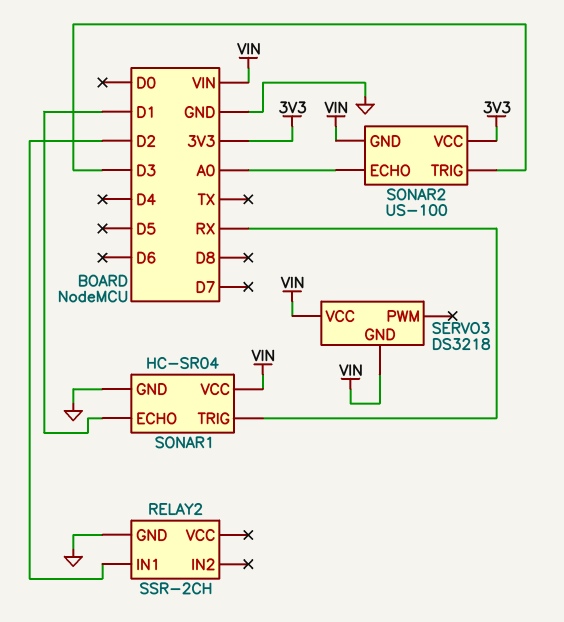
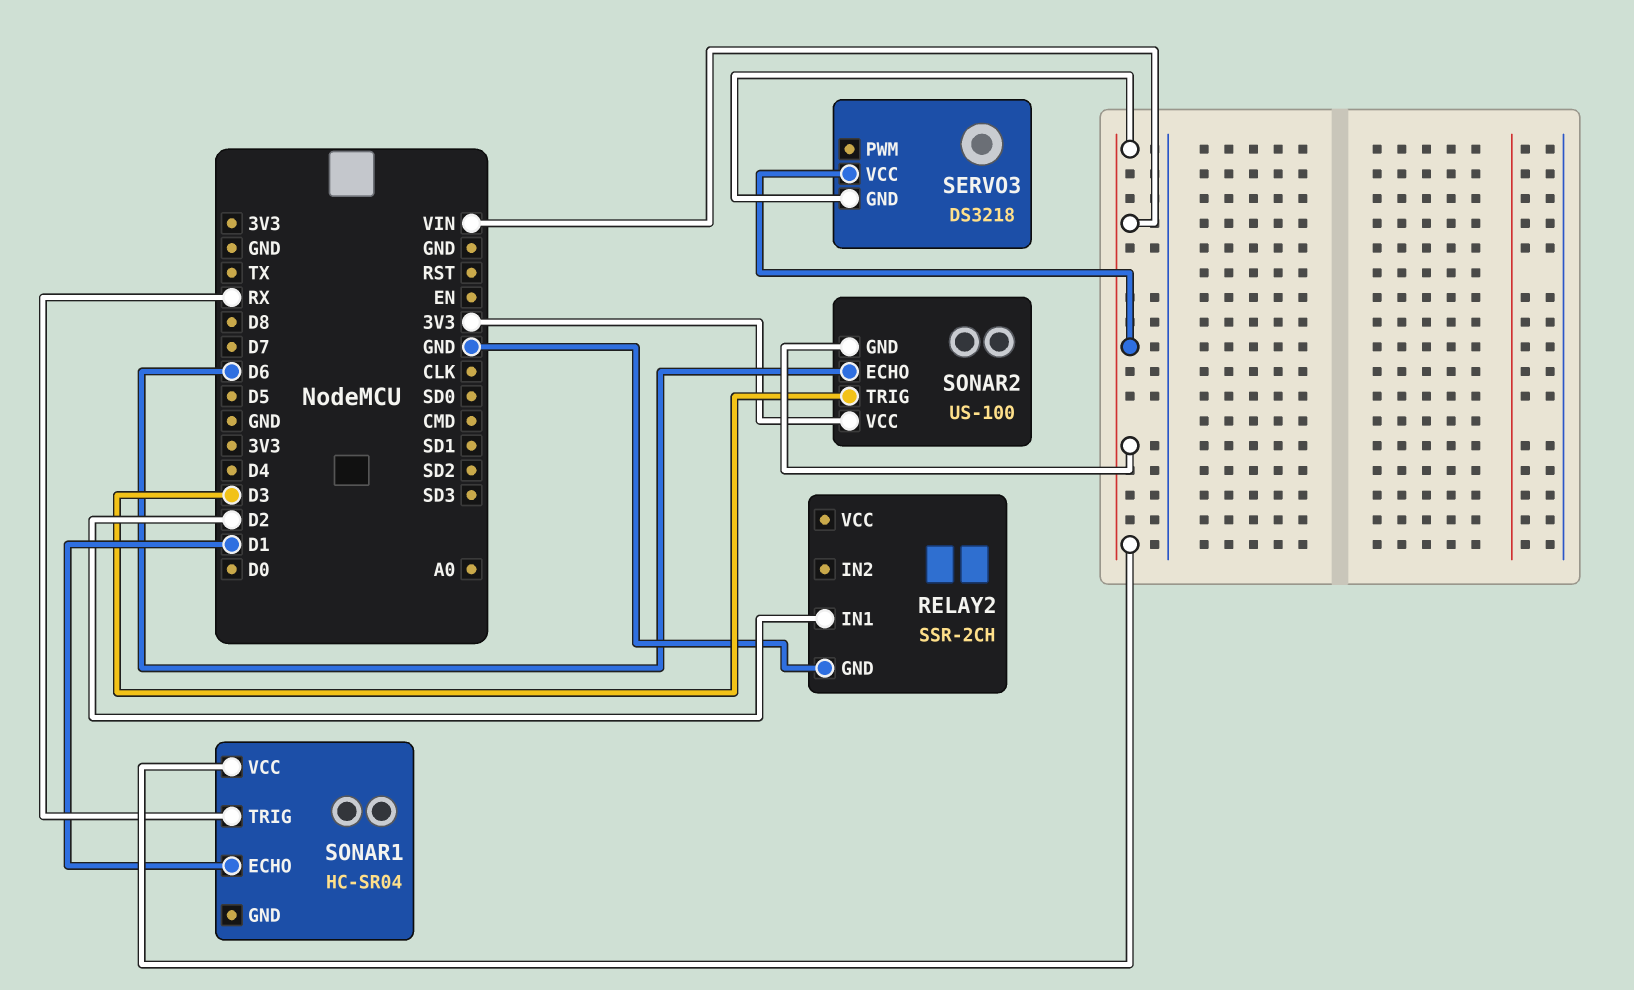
SONAR1 pin GND: GND -> none
SONAR2 pin ECHO: A0 -> D6

